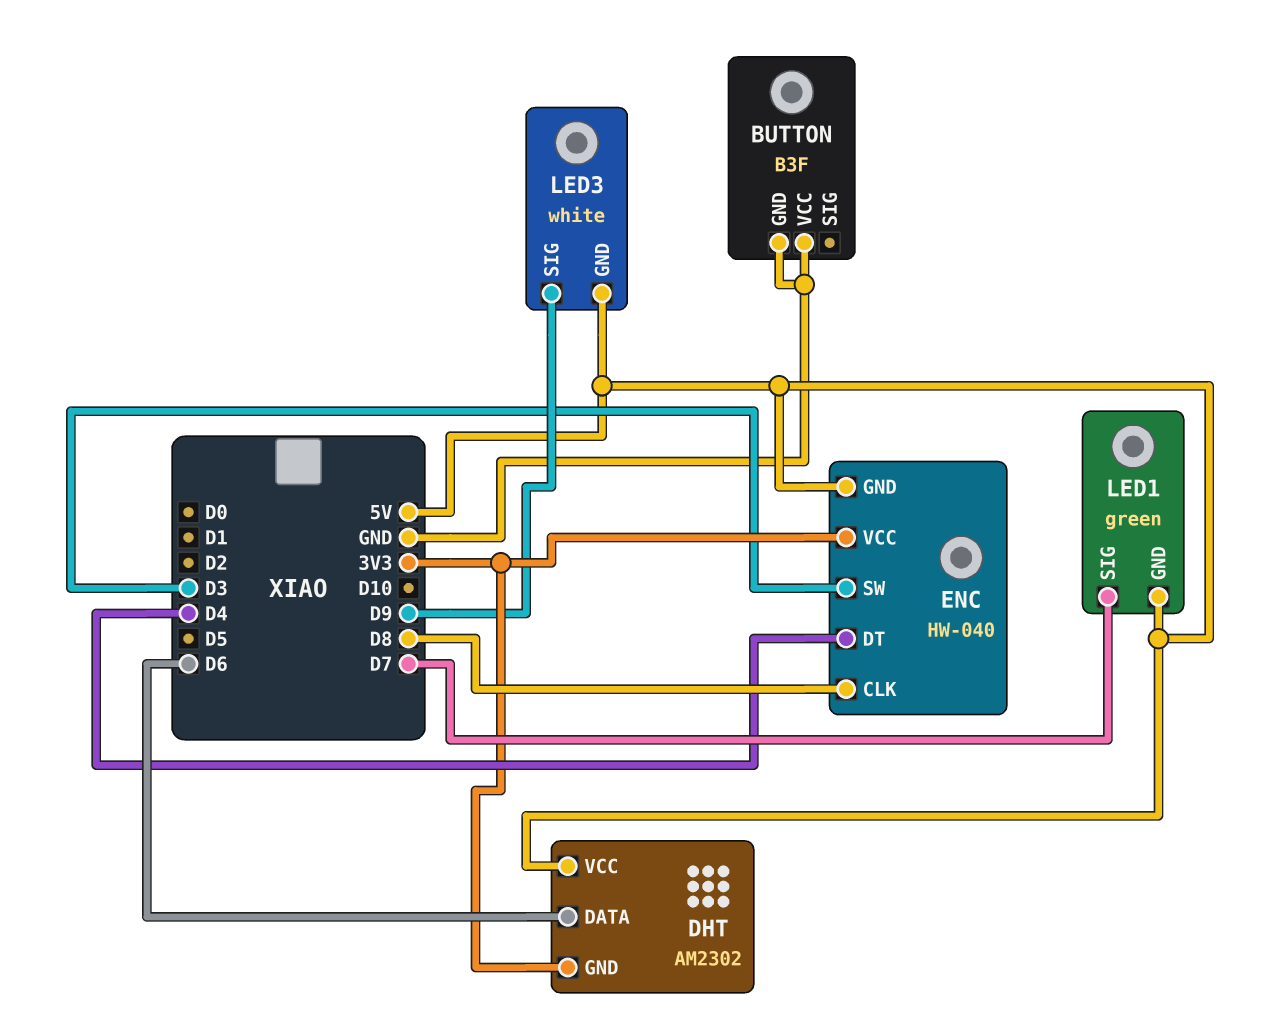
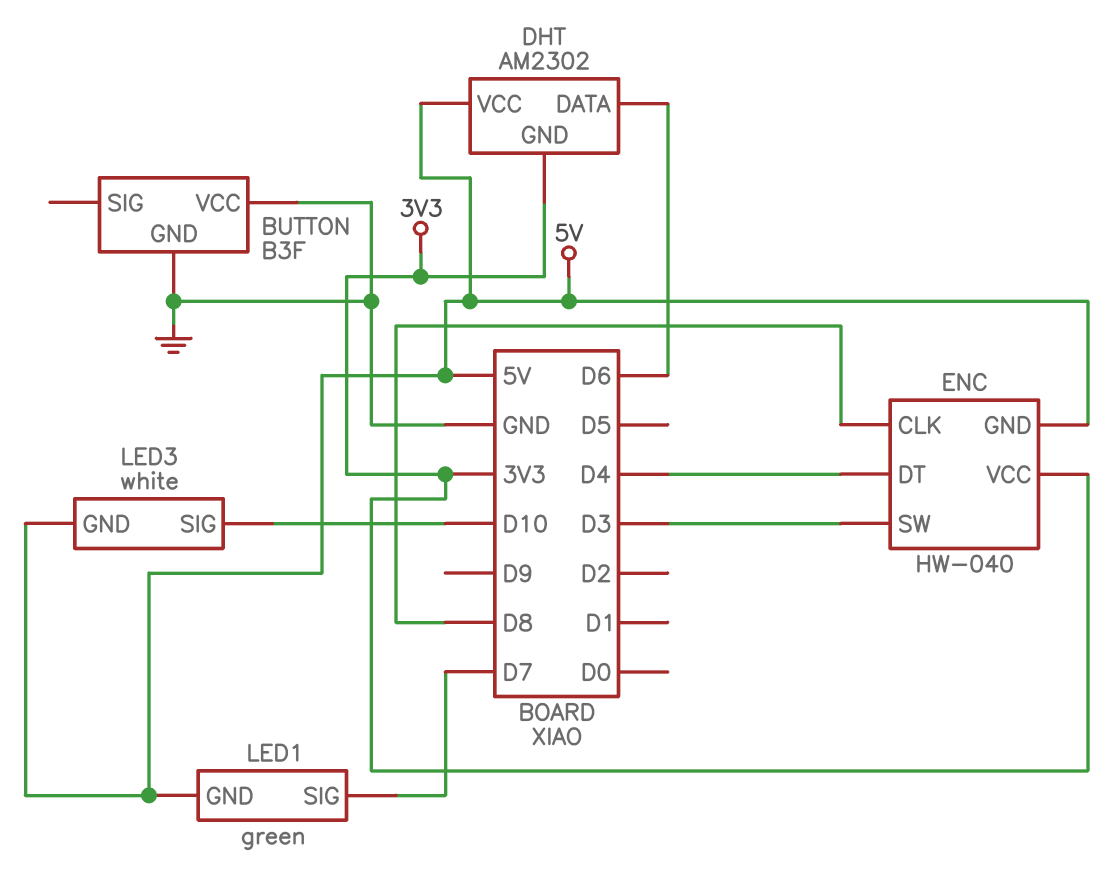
LED3 pin SIG: D9 -> D10

